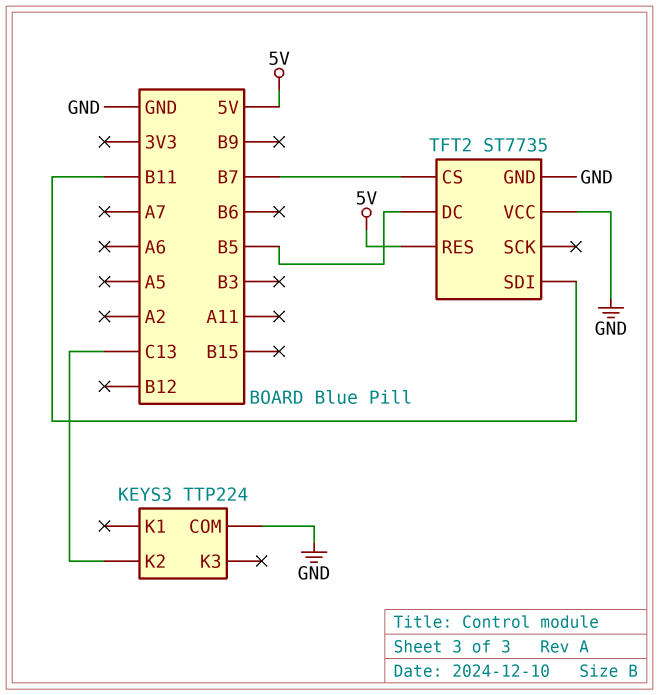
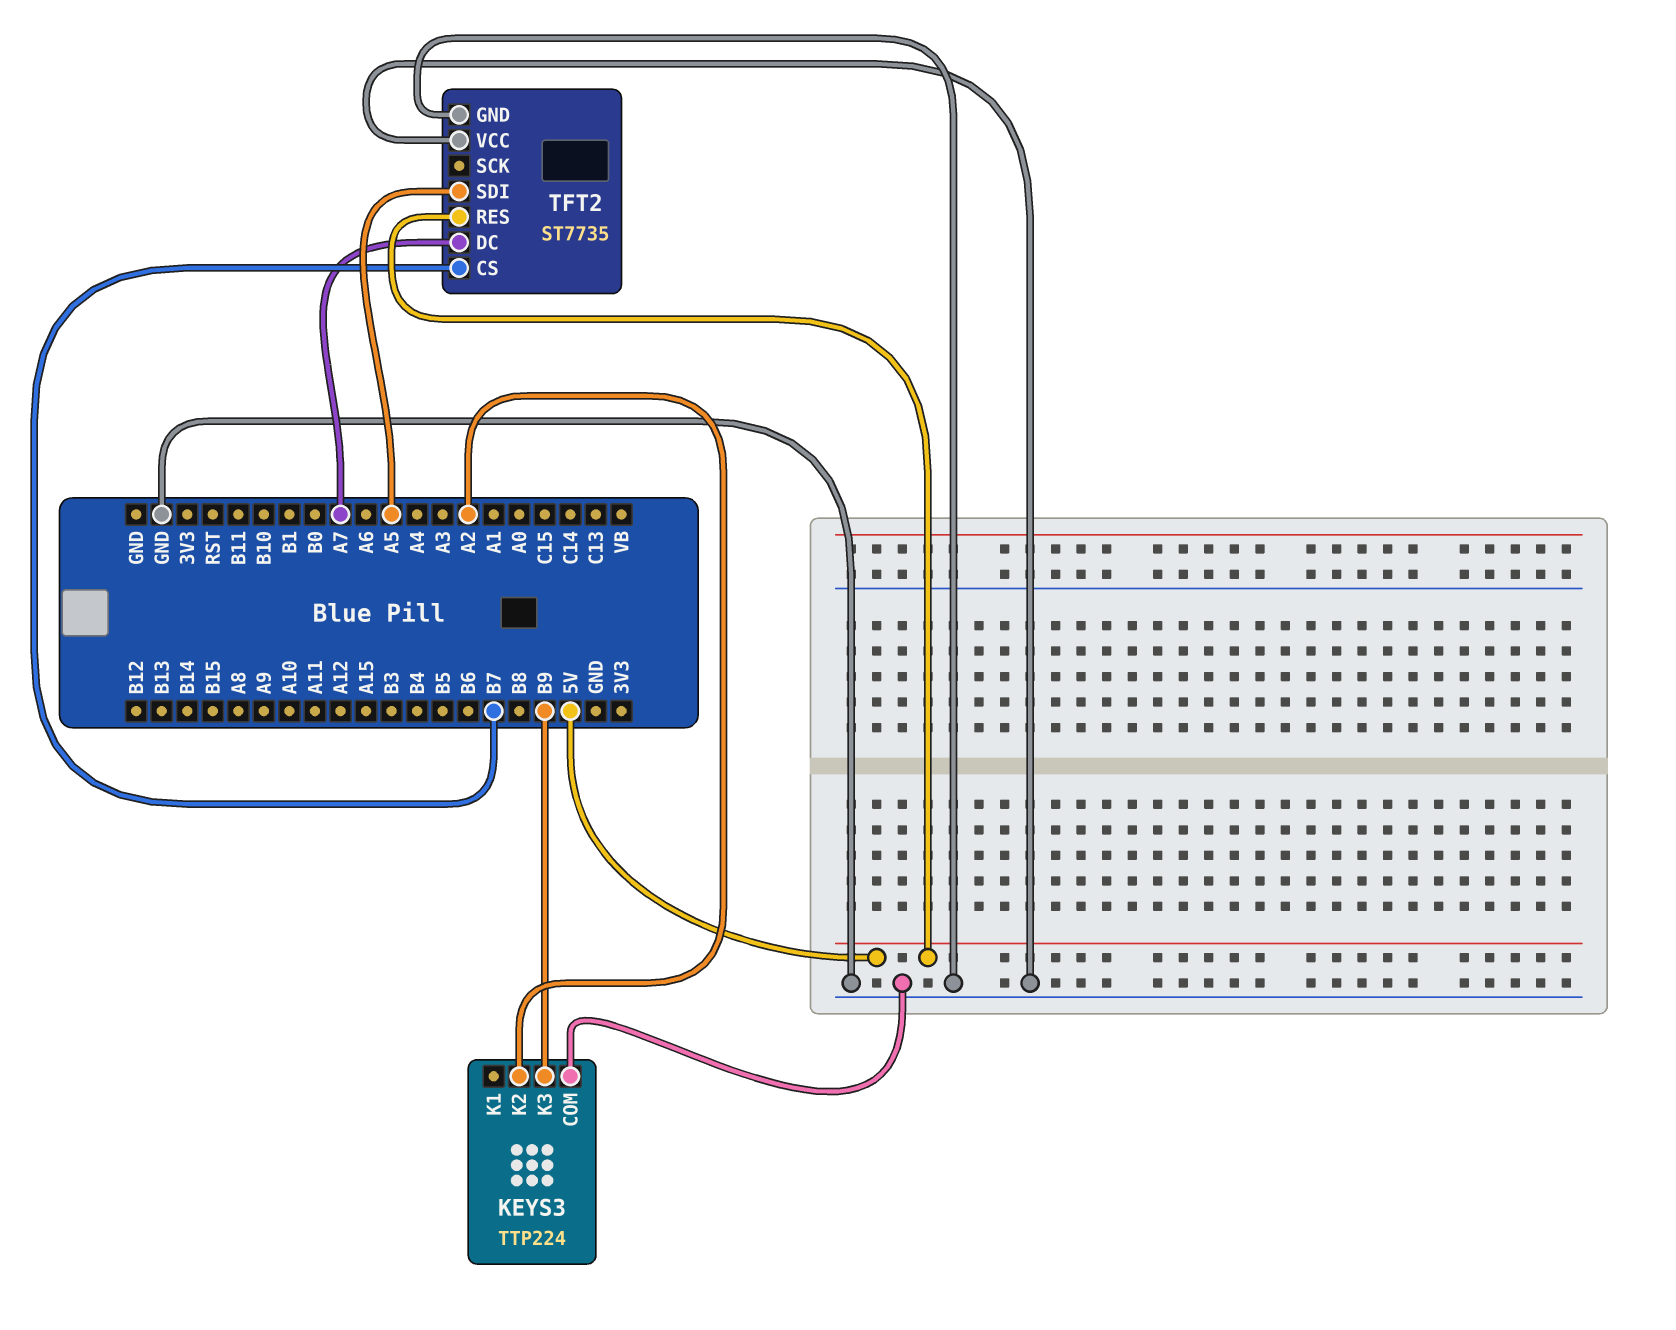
KEYS3 pin K2: C13 -> A2
KEYS3 pin K3: none -> B9
TFT2 pin DC: B5 -> A7
TFT2 pin SDI: B11 -> A5

